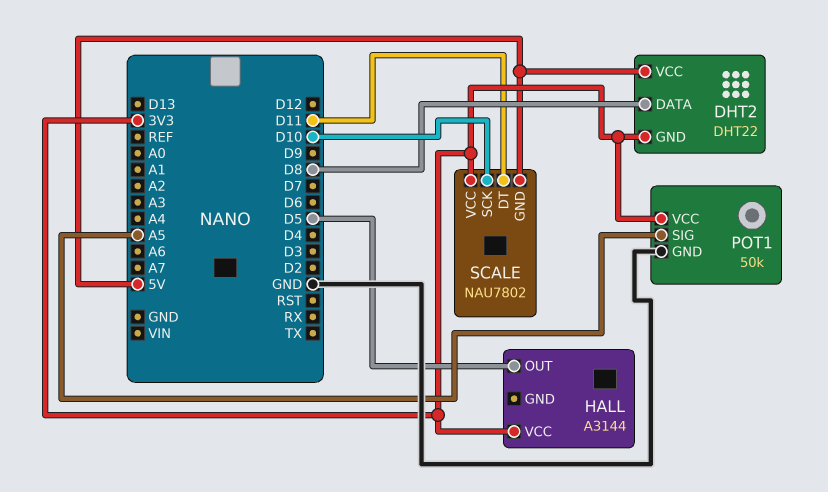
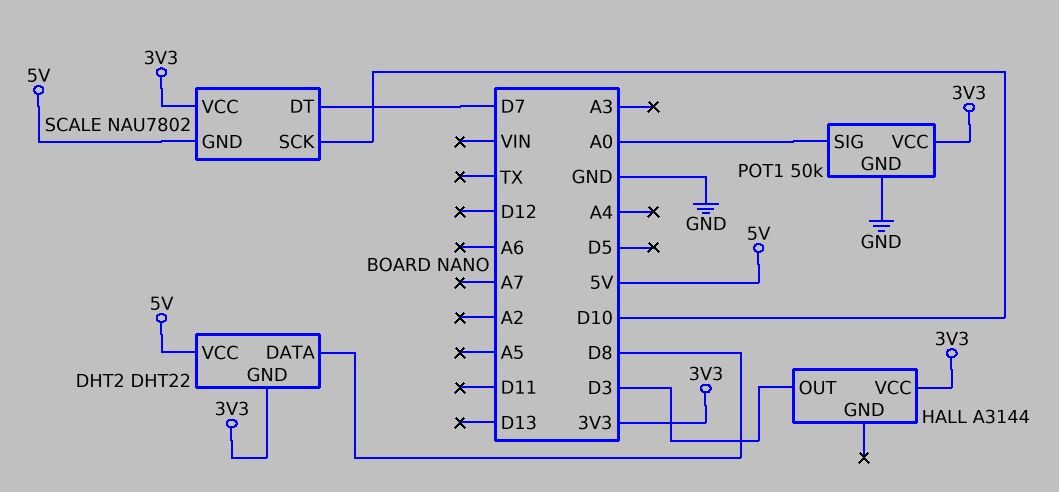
HALL pin OUT: D5 -> D3
POT1 pin SIG: A5 -> A0
SCALE pin DT: D11 -> D7

